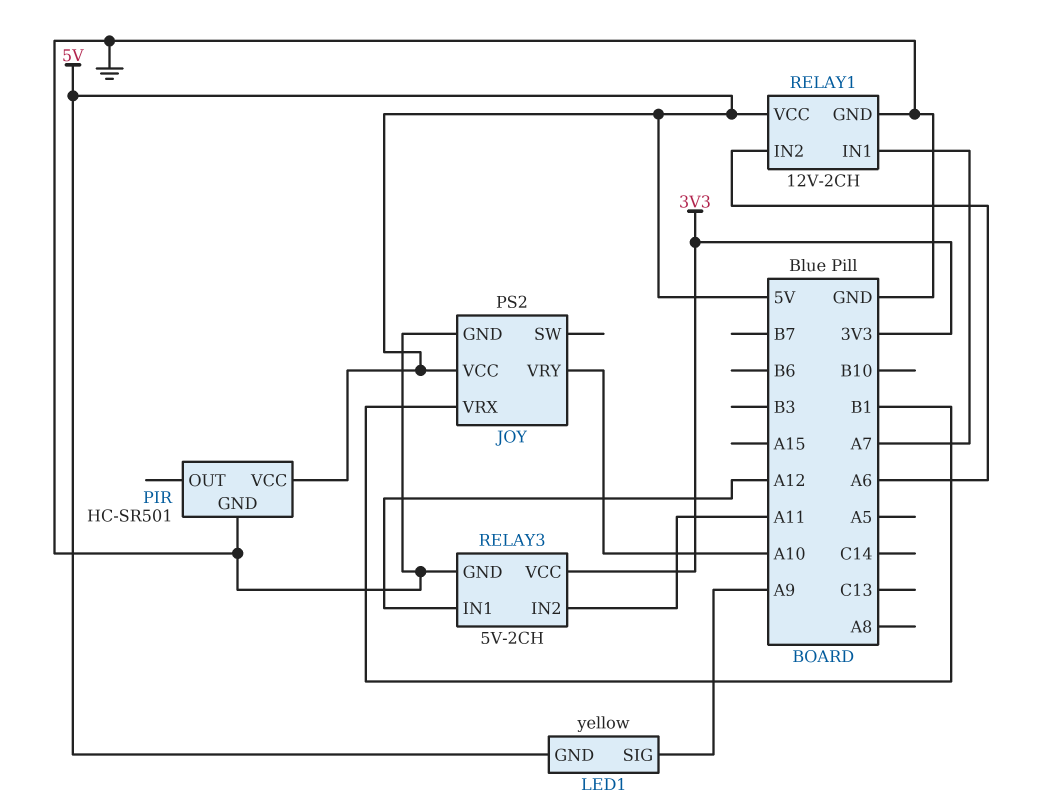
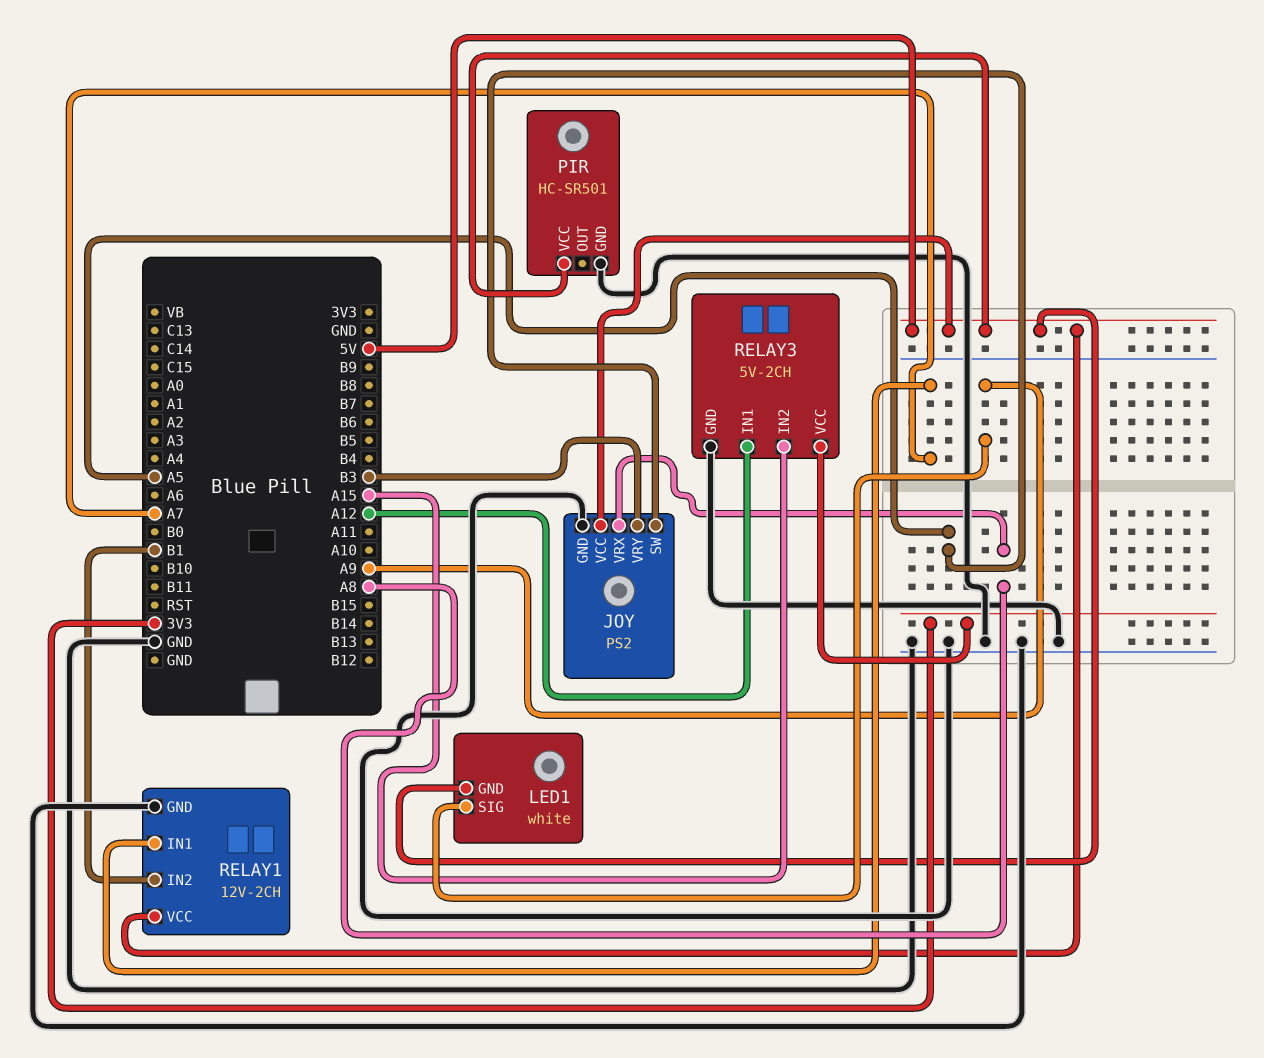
JOY pin SW: none -> A5
JOY pin VRX: B1 -> A8
JOY pin VRY: A10 -> B3
LED1: yellow -> white
RELAY1 pin IN2: A6 -> B1
RELAY3 pin IN2: A11 -> A15

